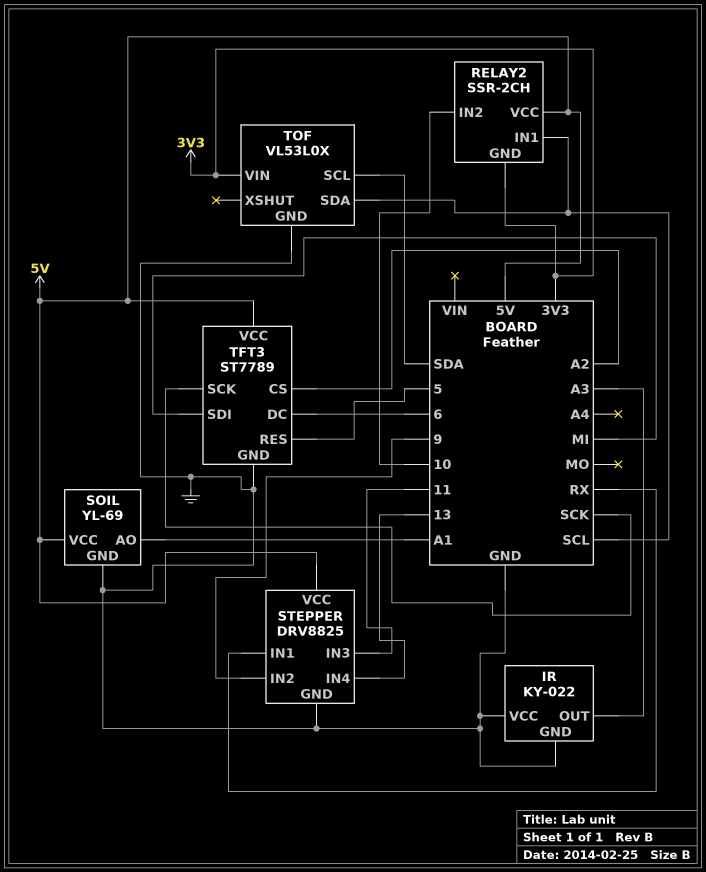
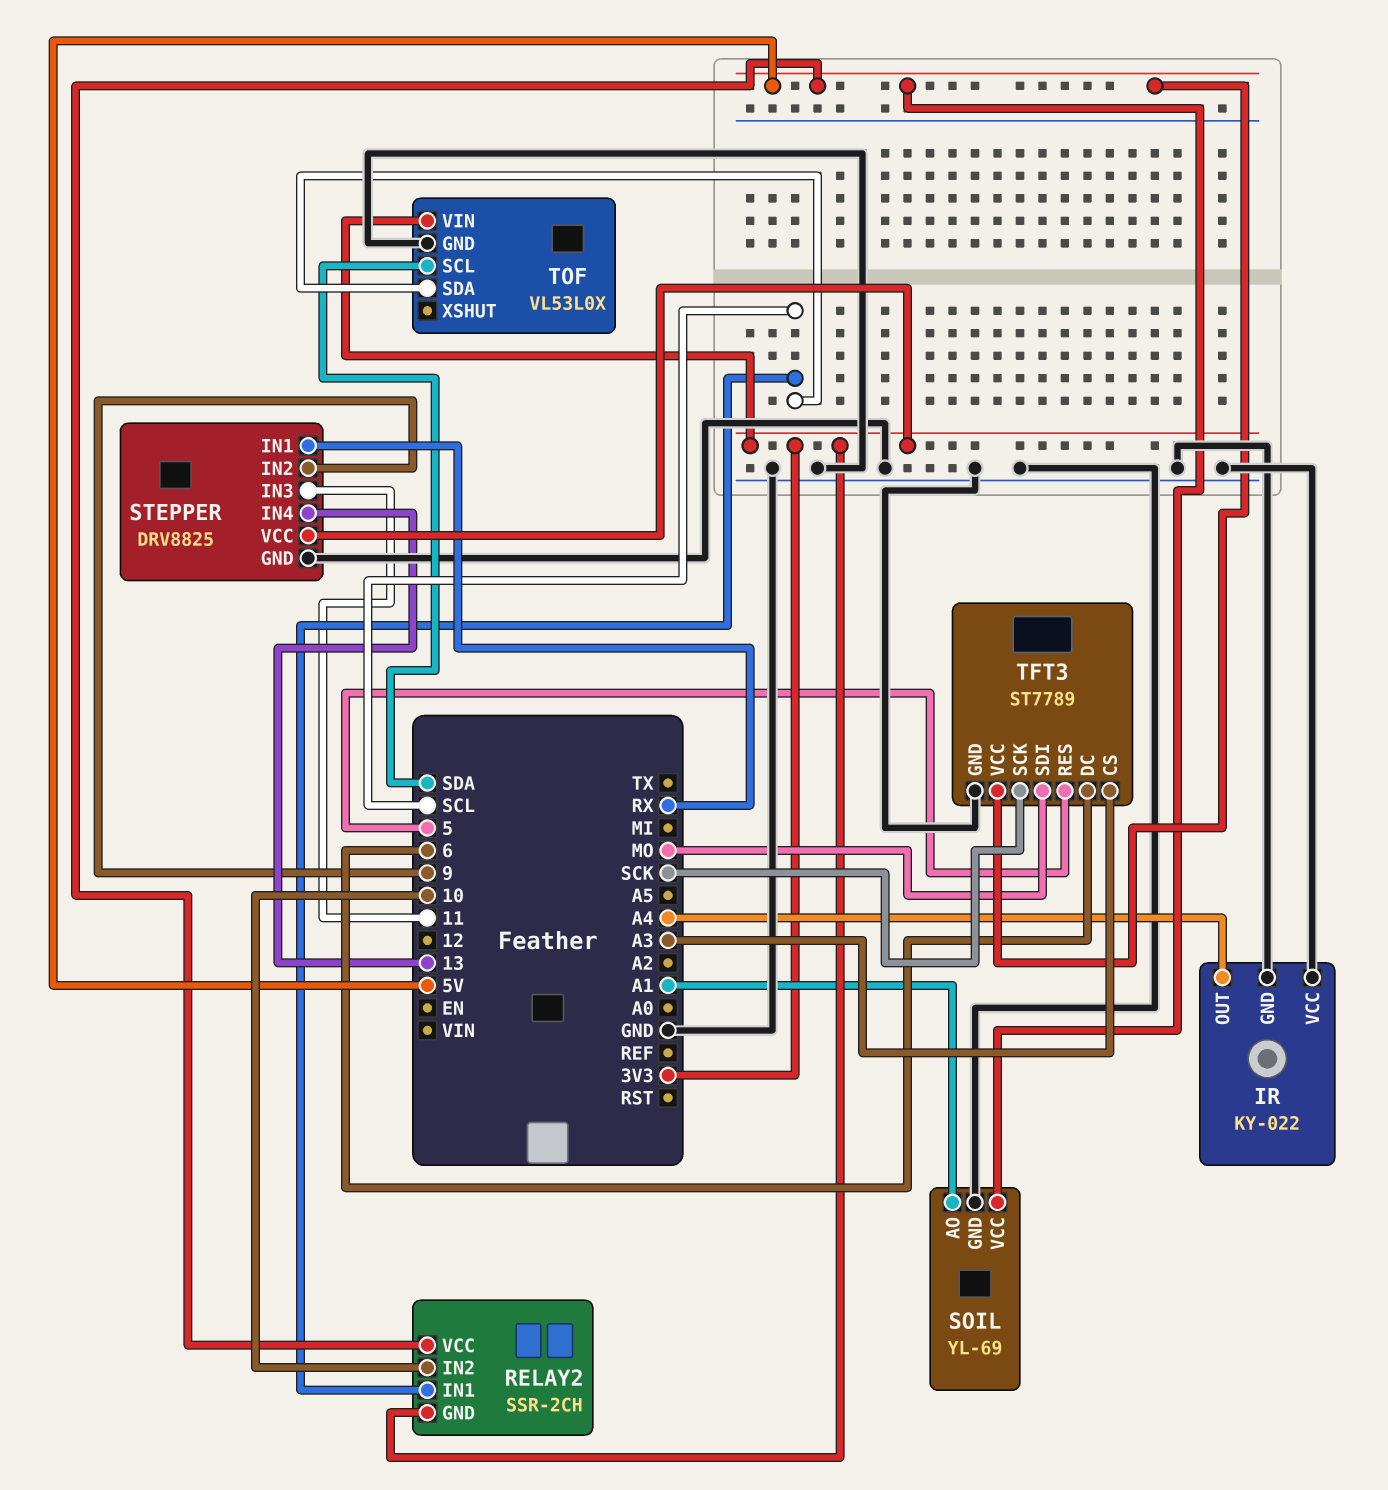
IR pin OUT: A3 -> A4
STEPPER pin VCC: 5V -> 3V3
TFT3 pin CS: A2 -> A3
TFT3 pin SDI: MI -> MO

